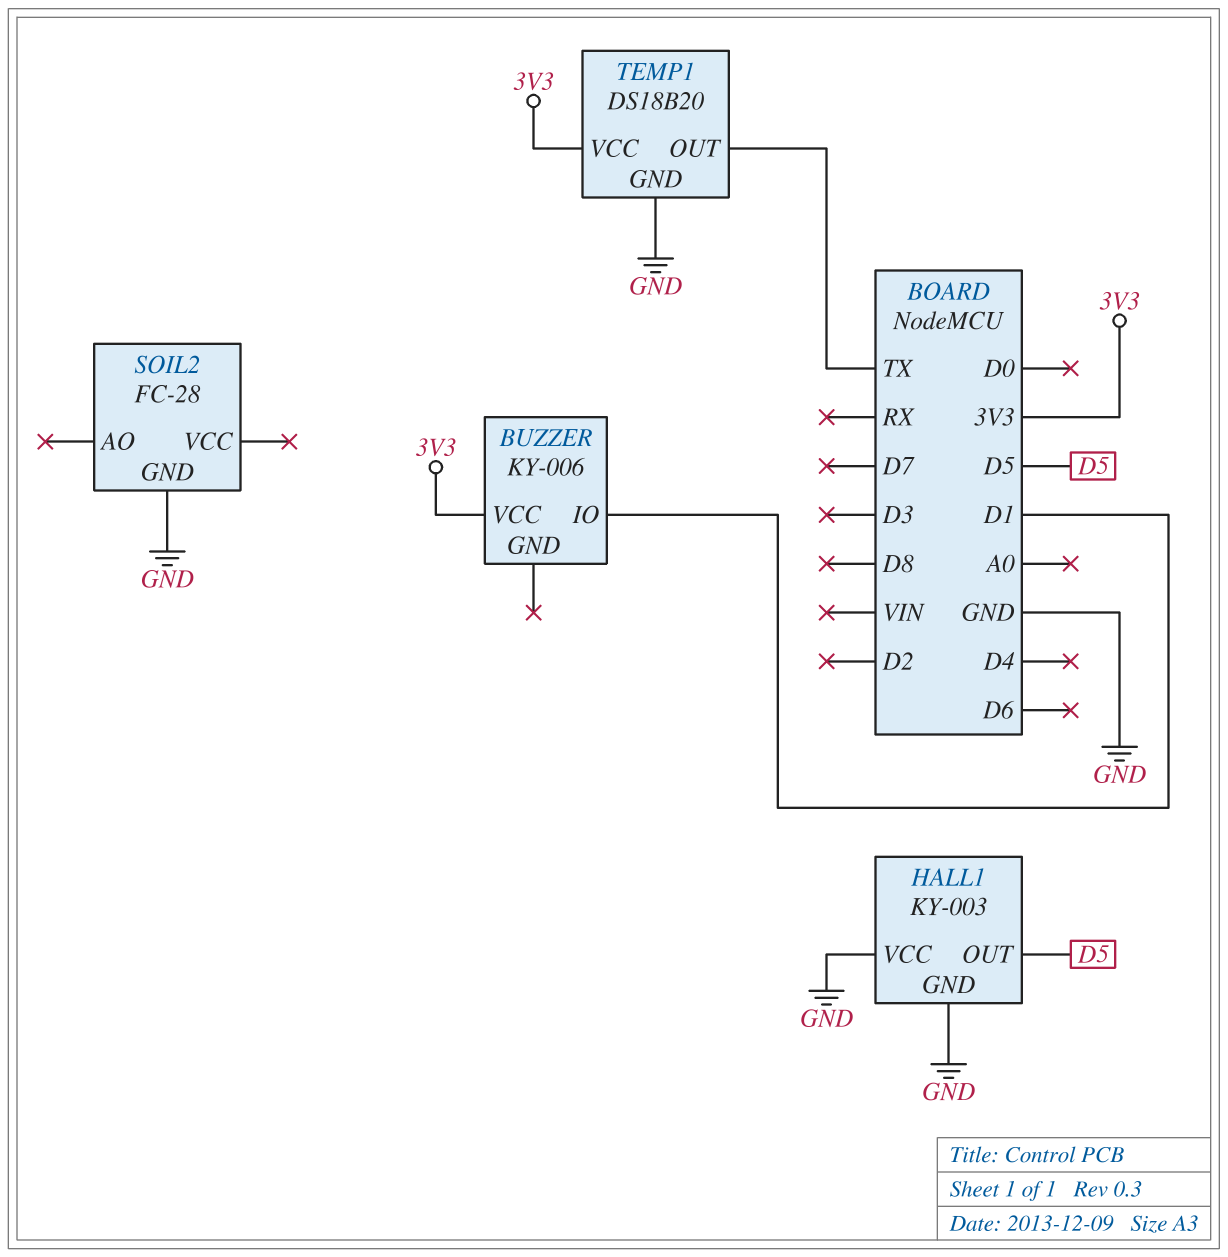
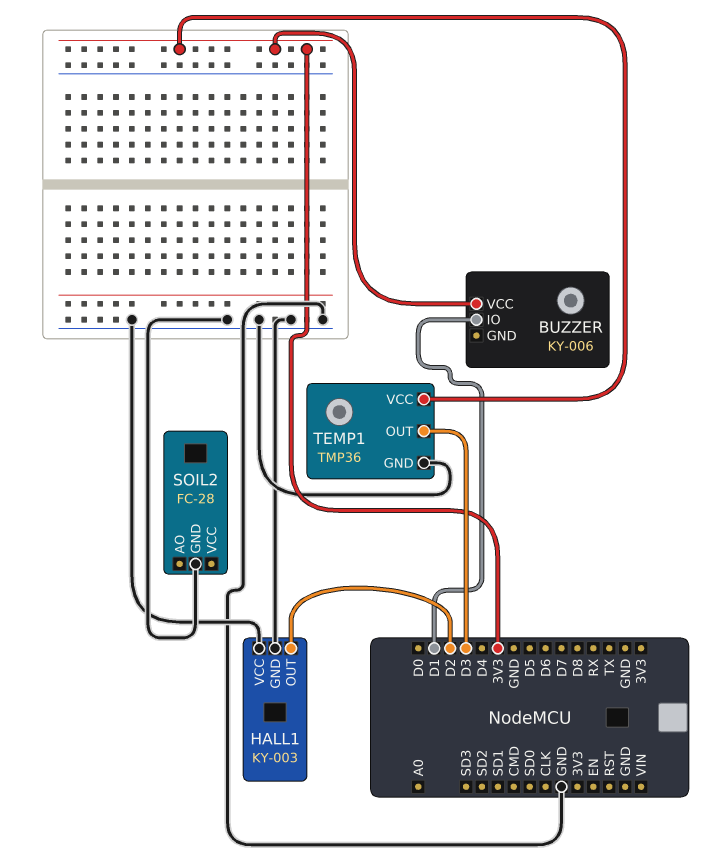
HALL1 pin OUT: D5 -> D2
TEMP1: DS18B20 -> TMP36
TEMP1 pin OUT: TX -> D3

